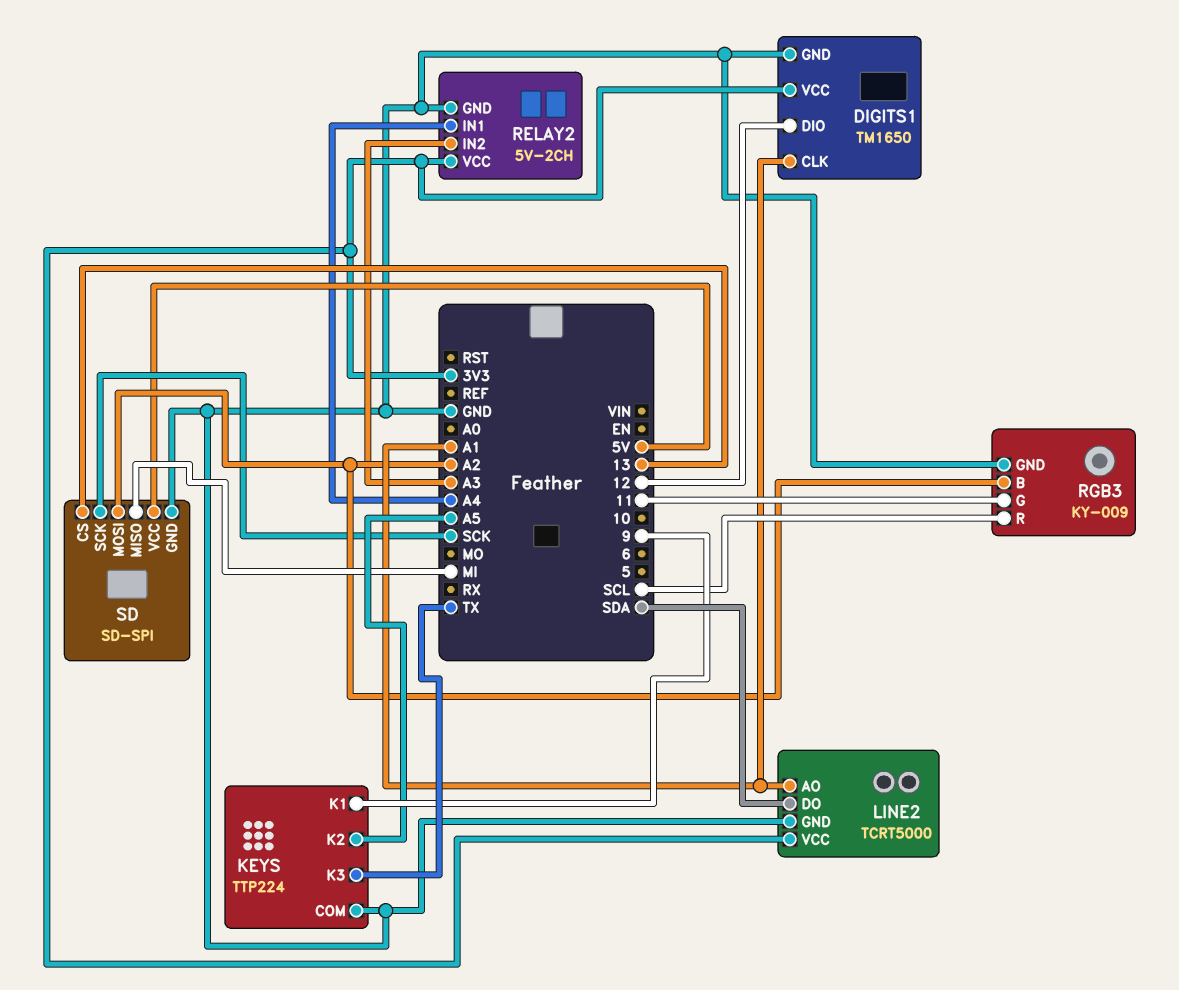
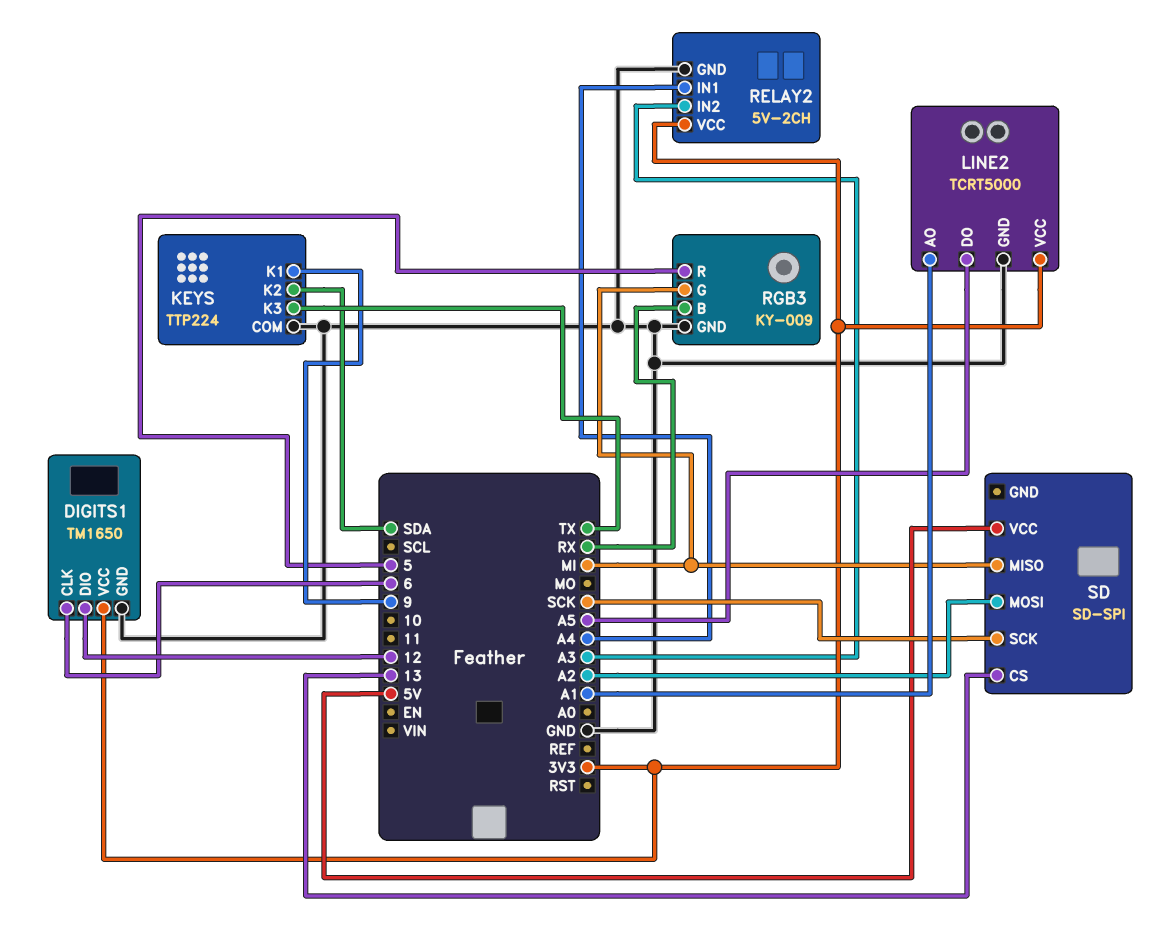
DIGITS1 pin CLK: A1 -> 6
KEYS pin K2: A5 -> SDA
LINE2 pin DO: SDA -> A5
RGB3 pin B: A2 -> RX
RGB3 pin G: 11 -> MI
RGB3 pin R: SCL -> 5
SD pin GND: GND -> none

